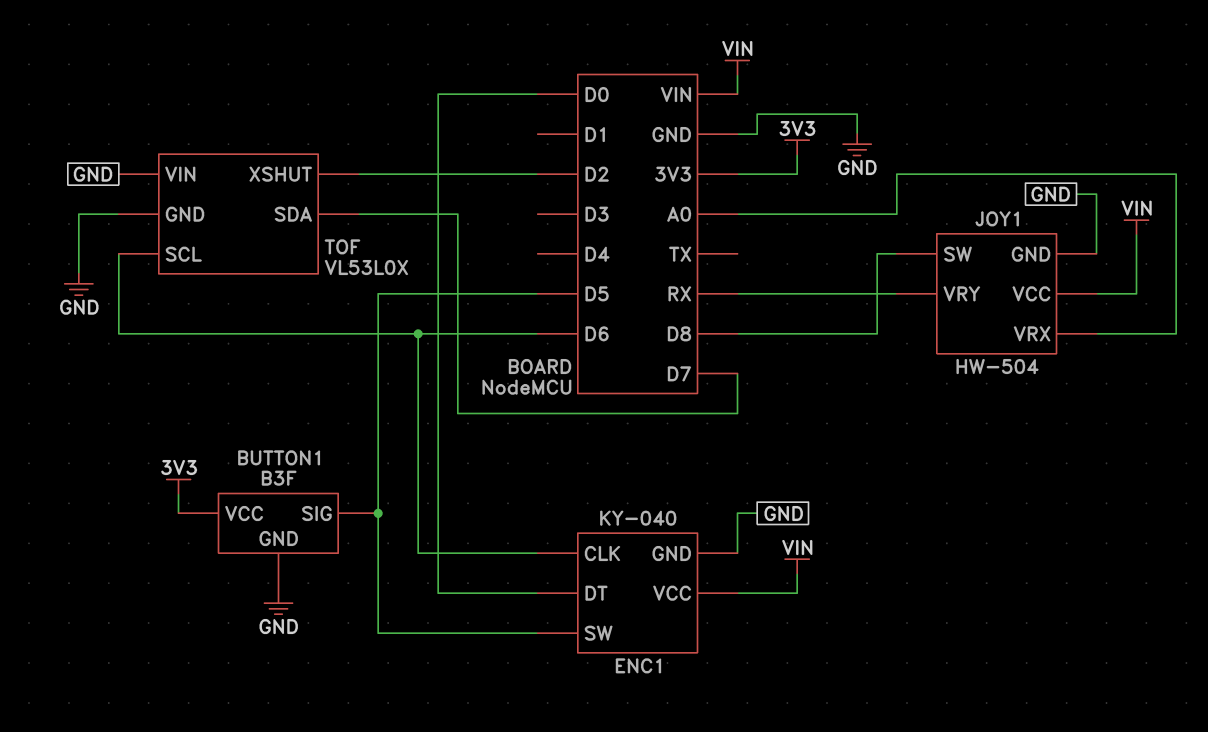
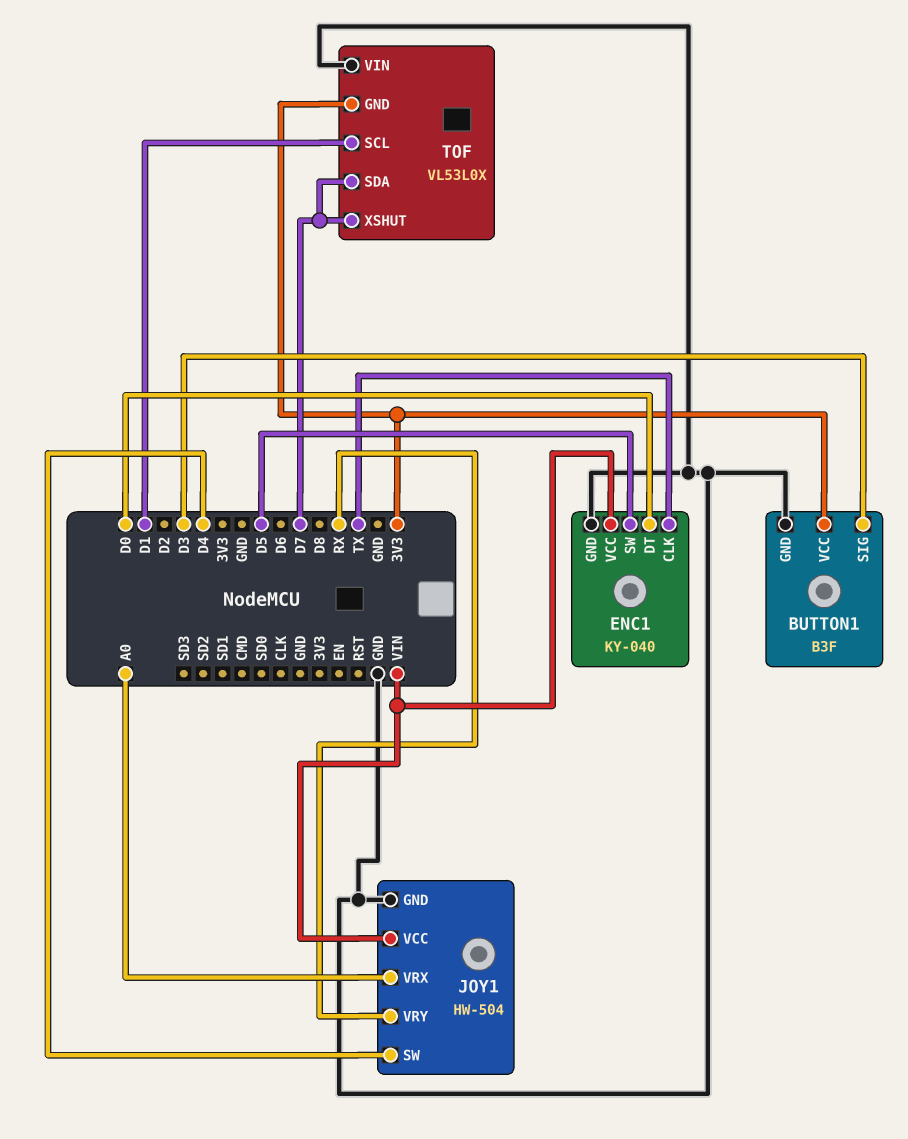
BUTTON1 pin SIG: D5 -> D3
ENC1 pin CLK: D6 -> TX
JOY1 pin SW: D8 -> D4
TOF pin GND: GND -> 3V3
TOF pin SCL: D6 -> D1
TOF pin XSHUT: D2 -> D7

